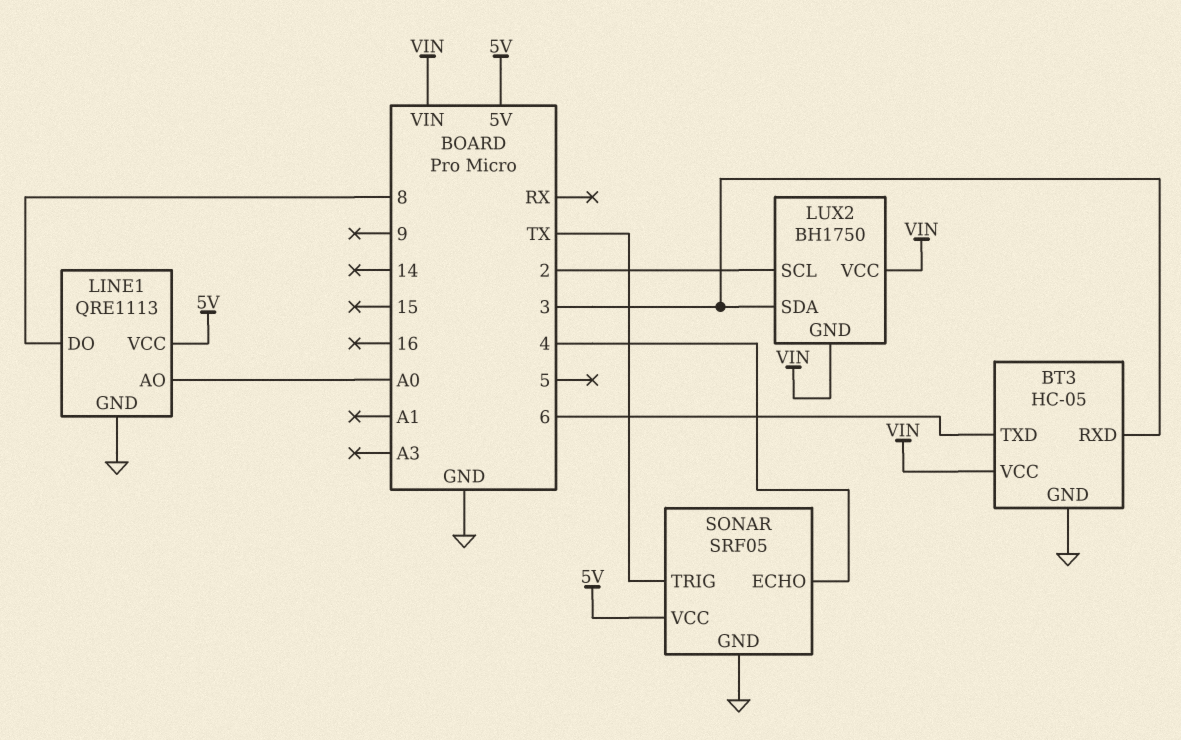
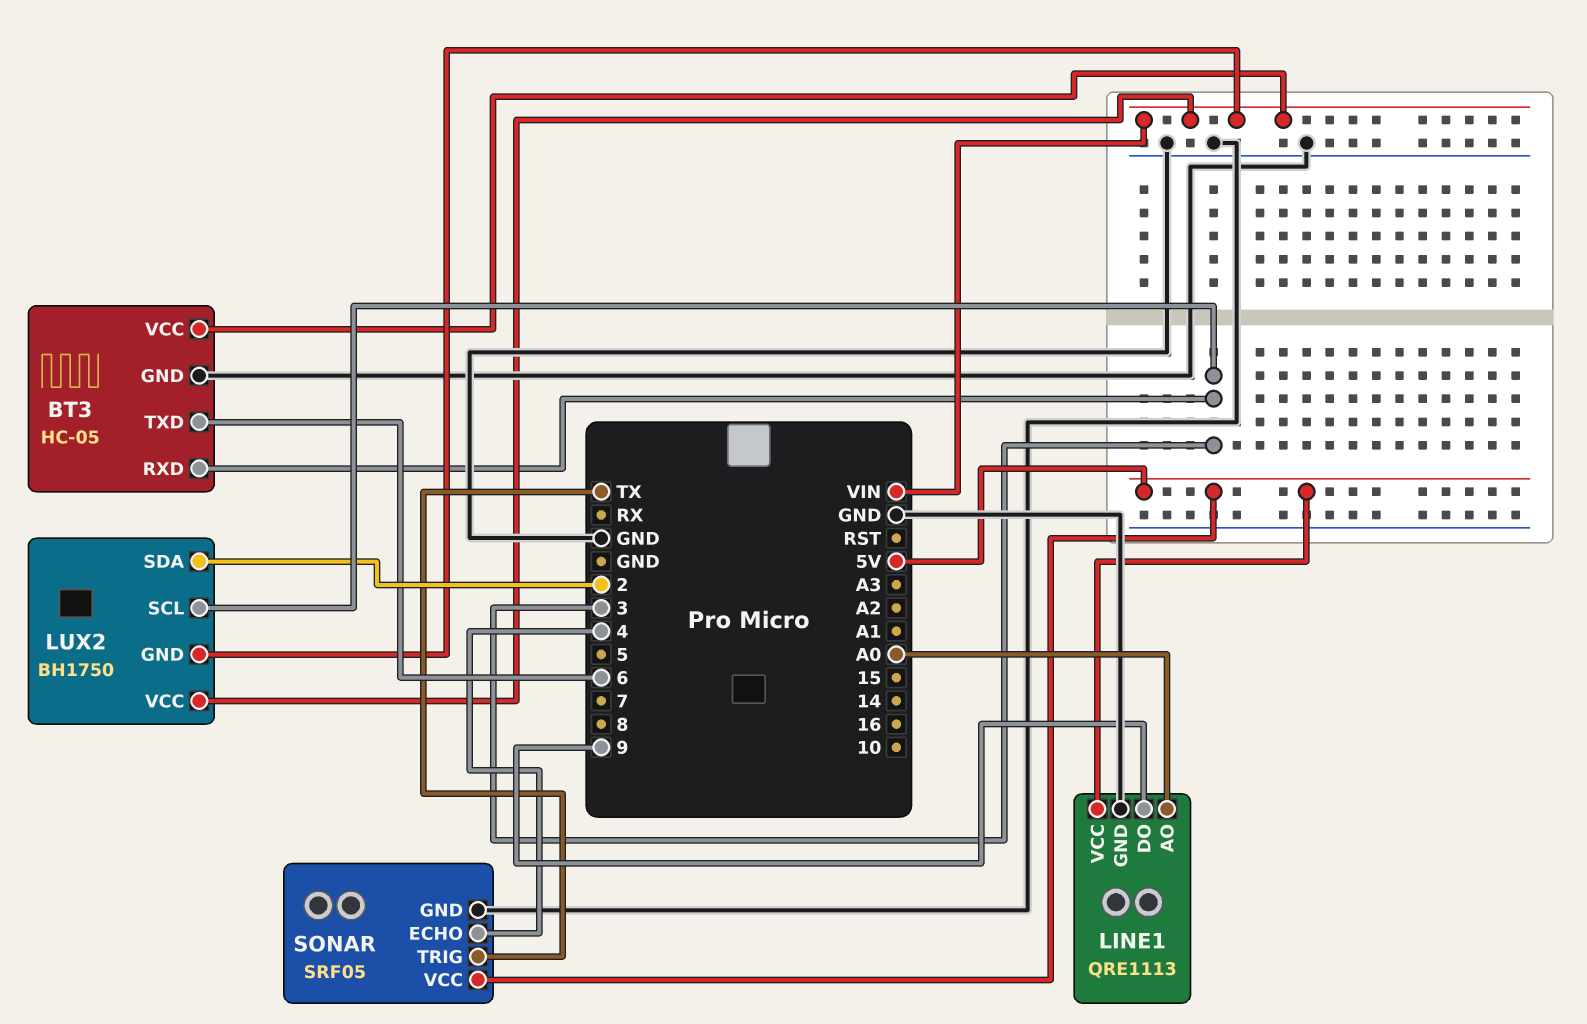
LINE1 pin DO: 8 -> 9
LUX2 pin SCL: 2 -> 3
LUX2 pin SDA: 3 -> 2

